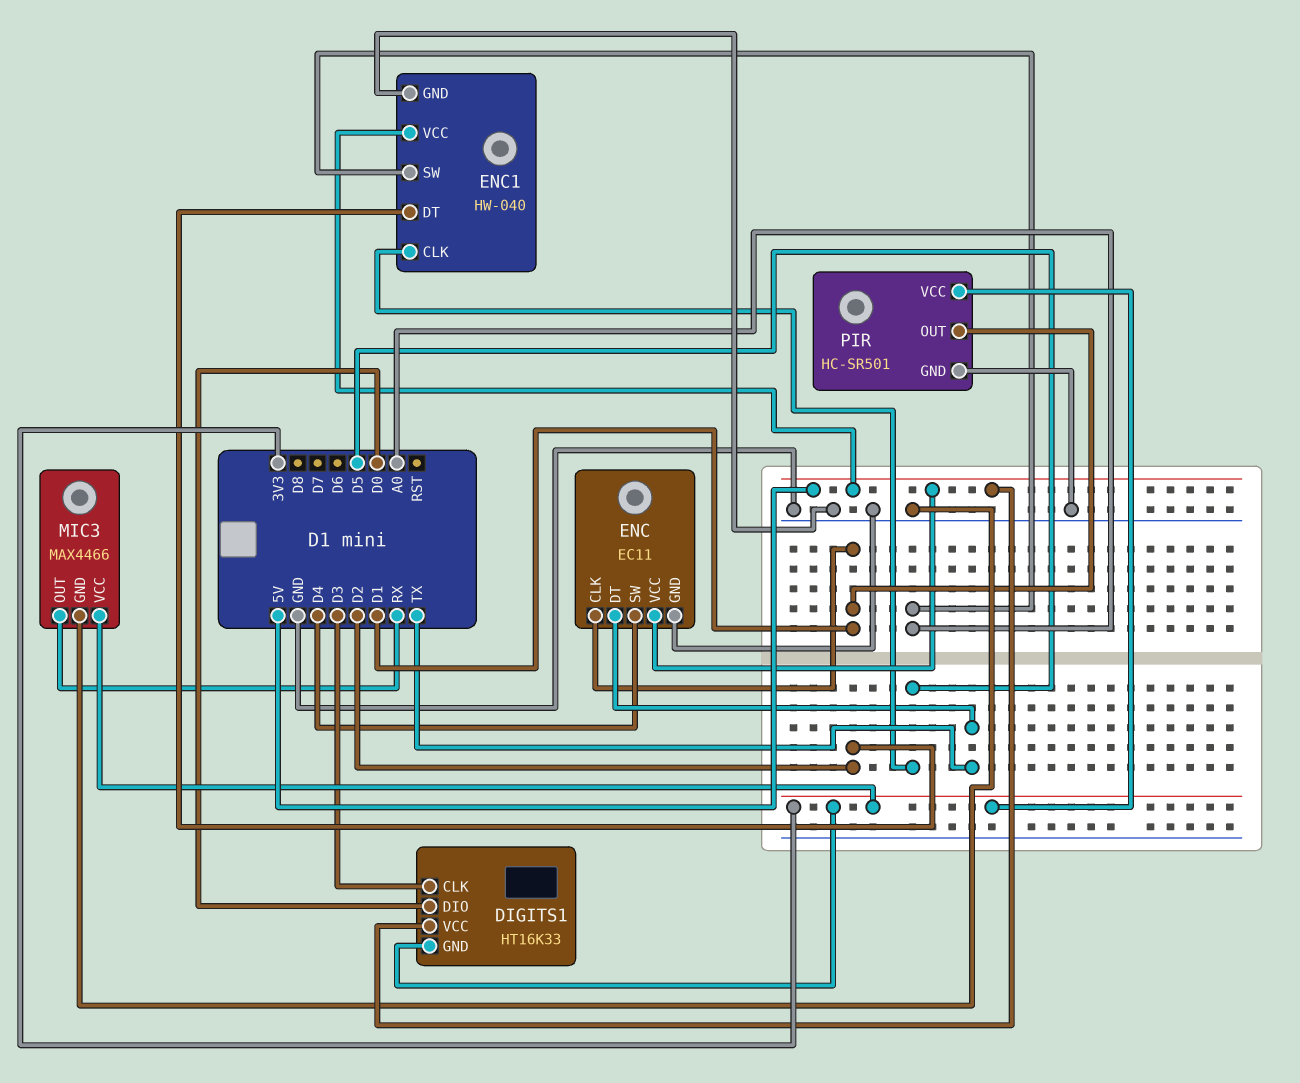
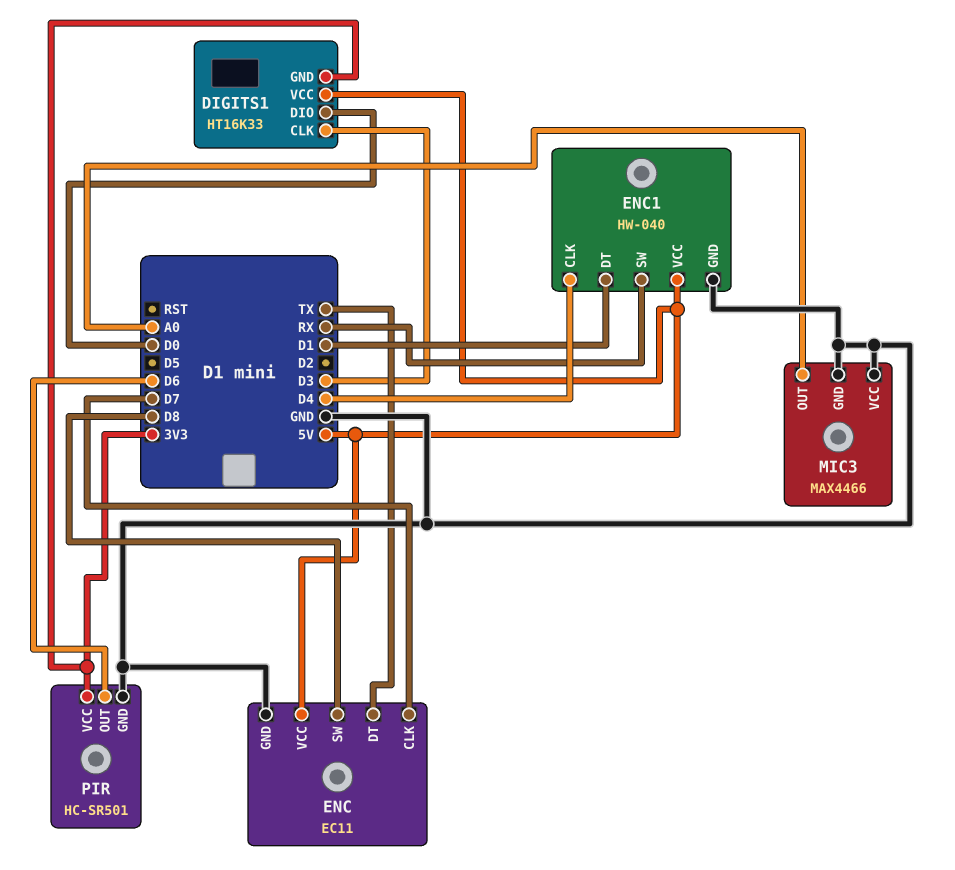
ENC pin CLK: D1 -> D7
ENC pin SW: D4 -> D8
ENC1 pin CLK: D5 -> D4
ENC1 pin DT: D2 -> D1
ENC1 pin SW: A0 -> RX
MIC3 pin OUT: RX -> A0
MIC3 pin VCC: 3V3 -> GND
PIR pin OUT: D1 -> D6

